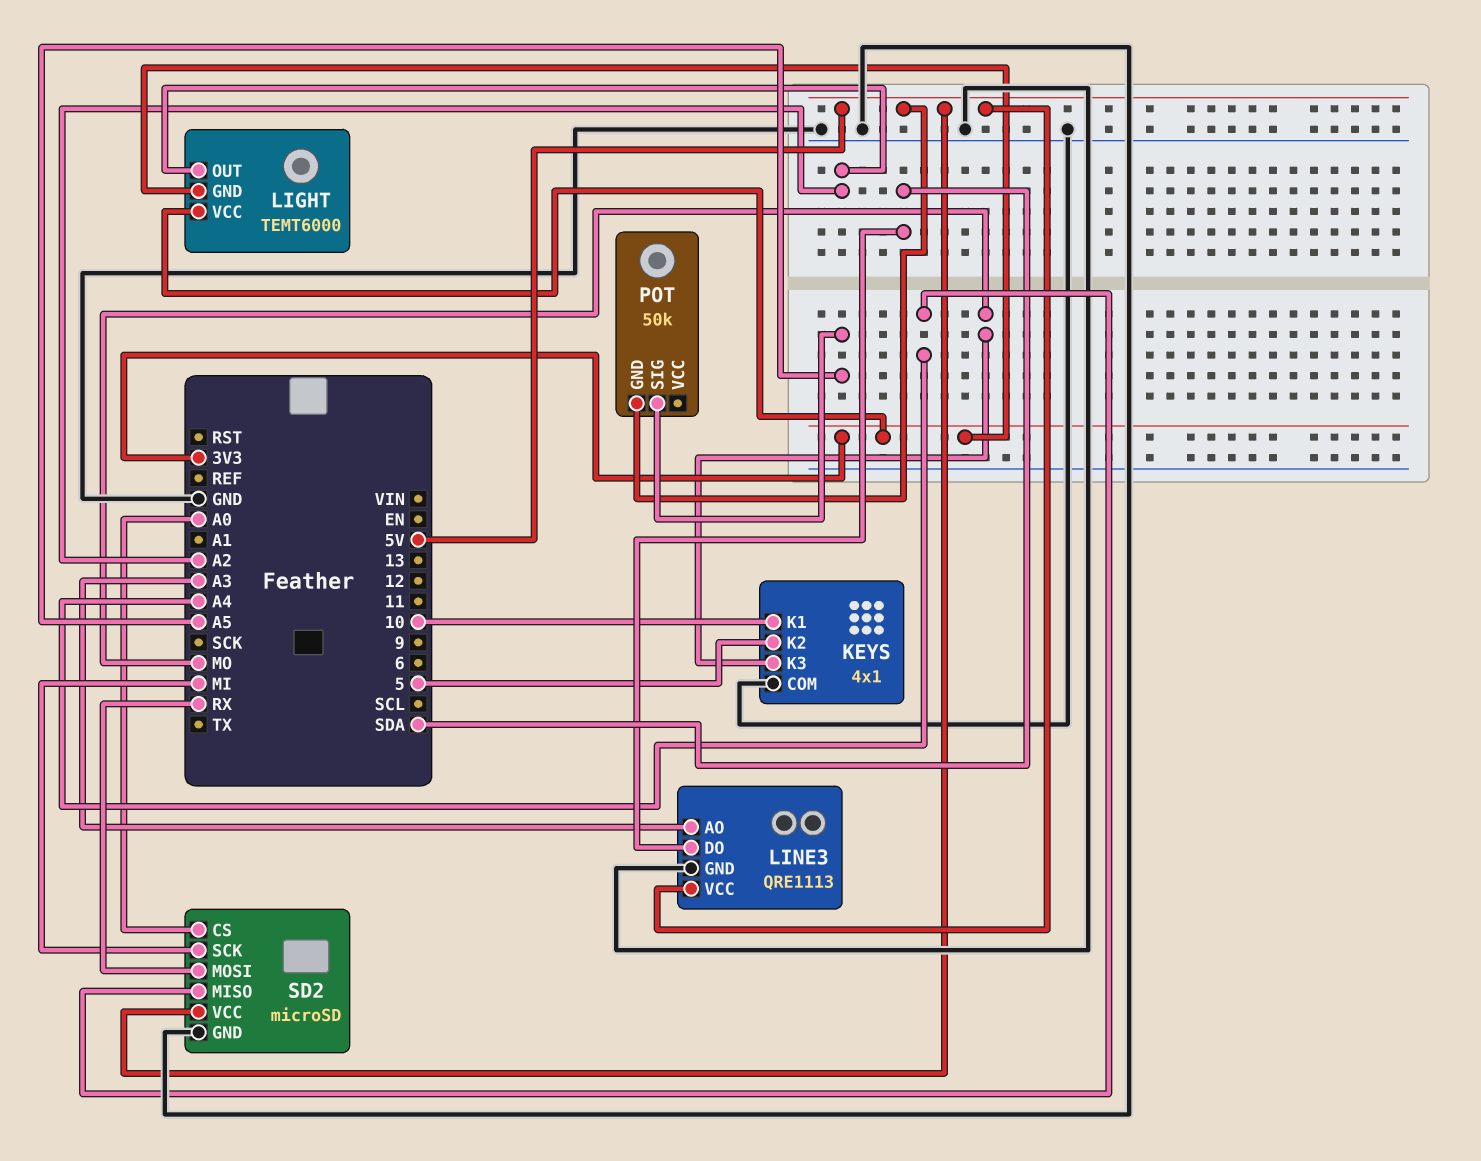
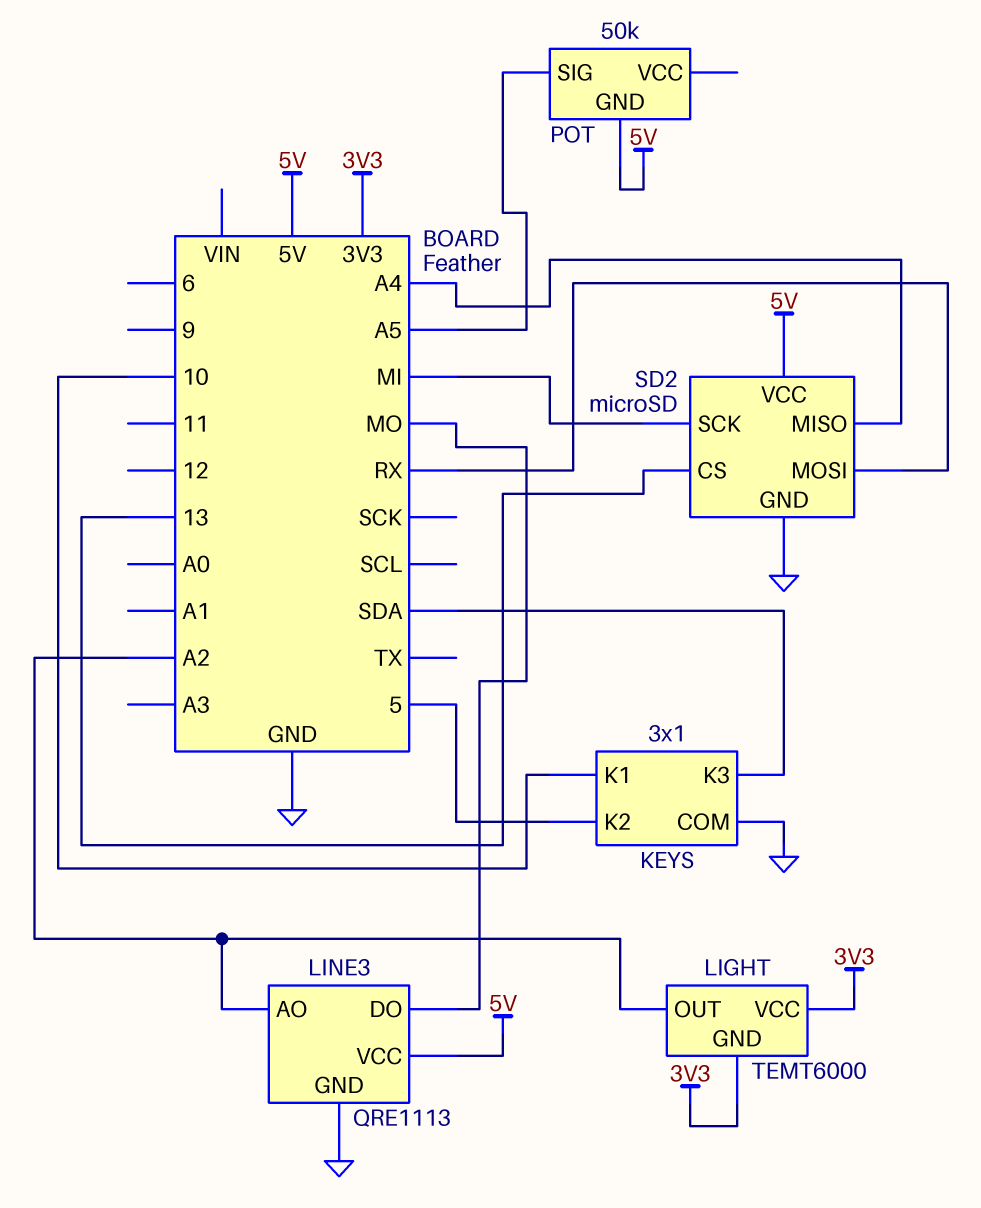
KEYS: 4x1 -> 3x1
KEYS pin K3: MO -> SDA
LINE3 pin AO: A3 -> A2
LINE3 pin DO: SDA -> MO
SD2 pin CS: A0 -> 13

